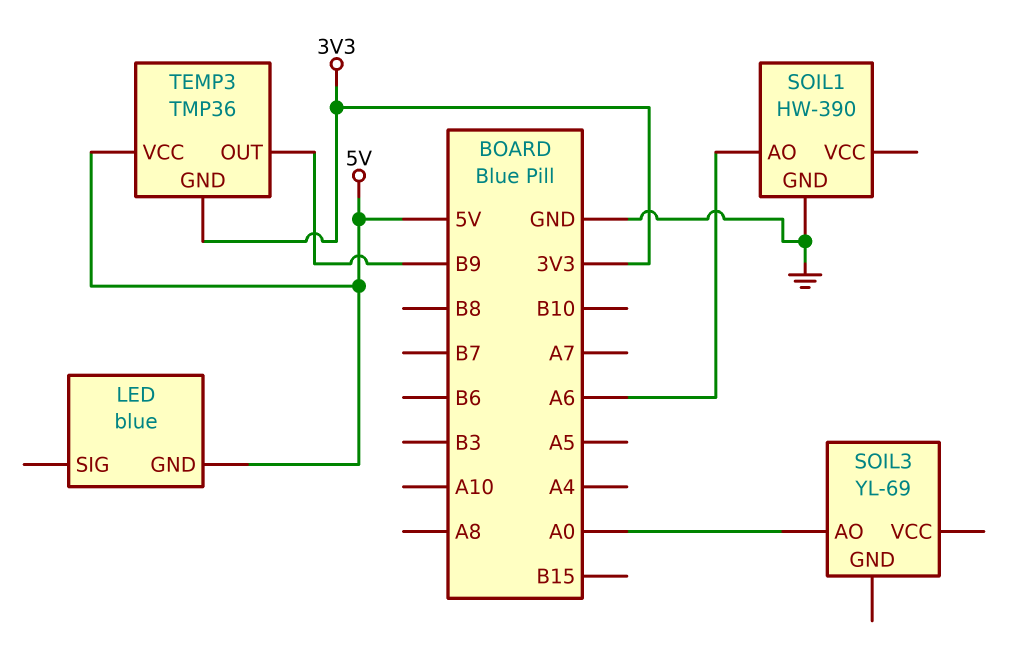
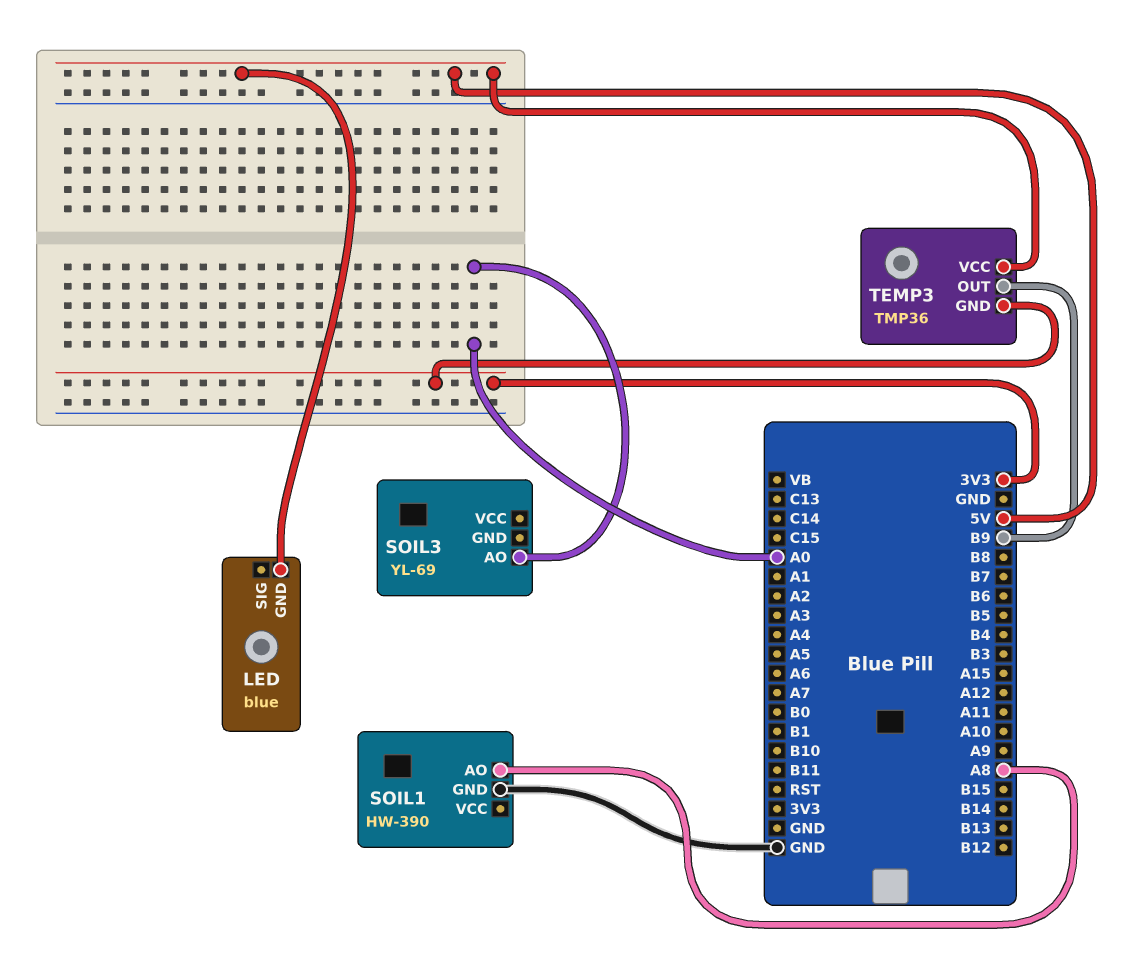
SOIL1 pin AO: A6 -> A8

